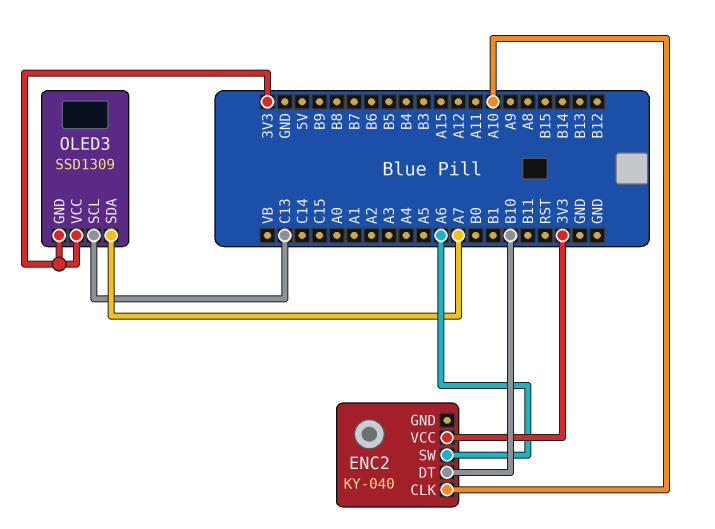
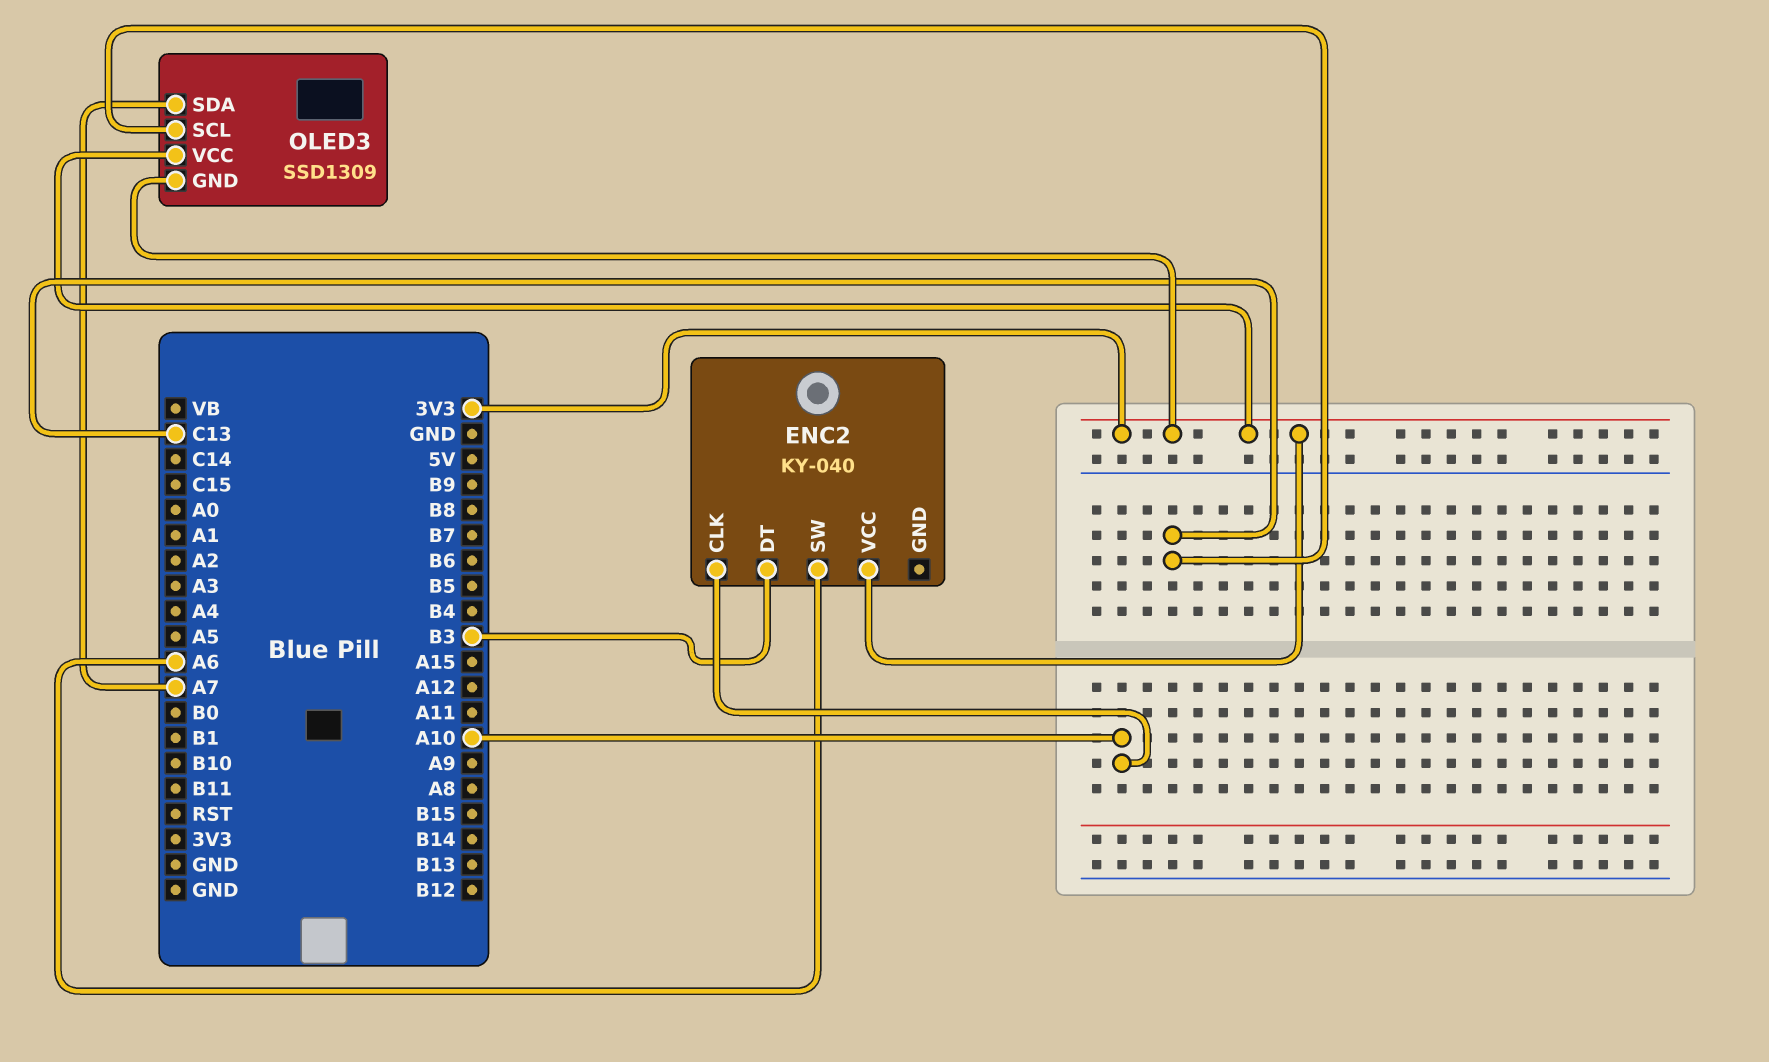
ENC2 pin DT: B10 -> B3

